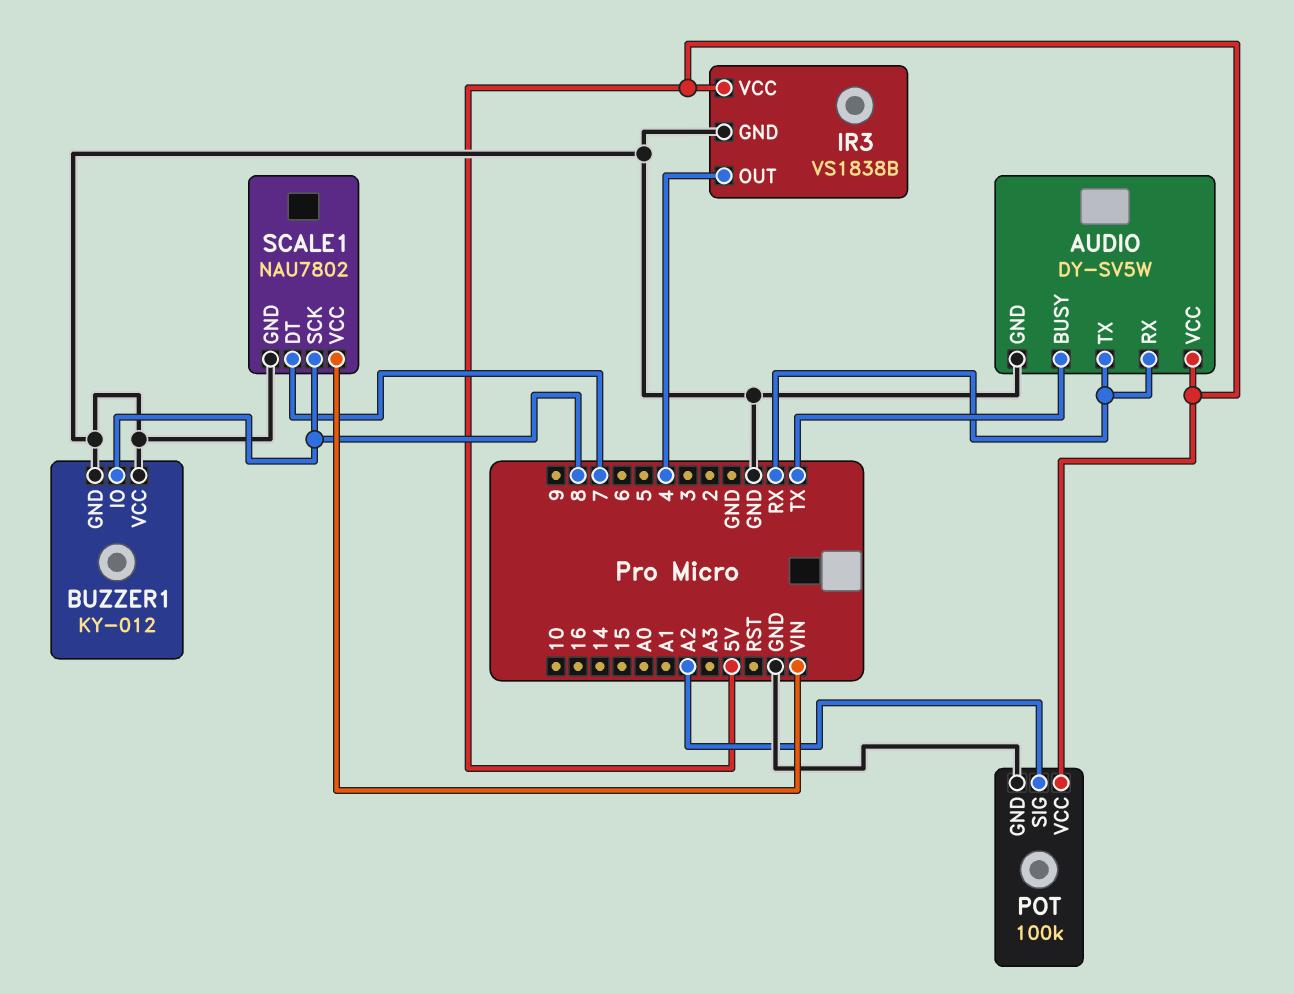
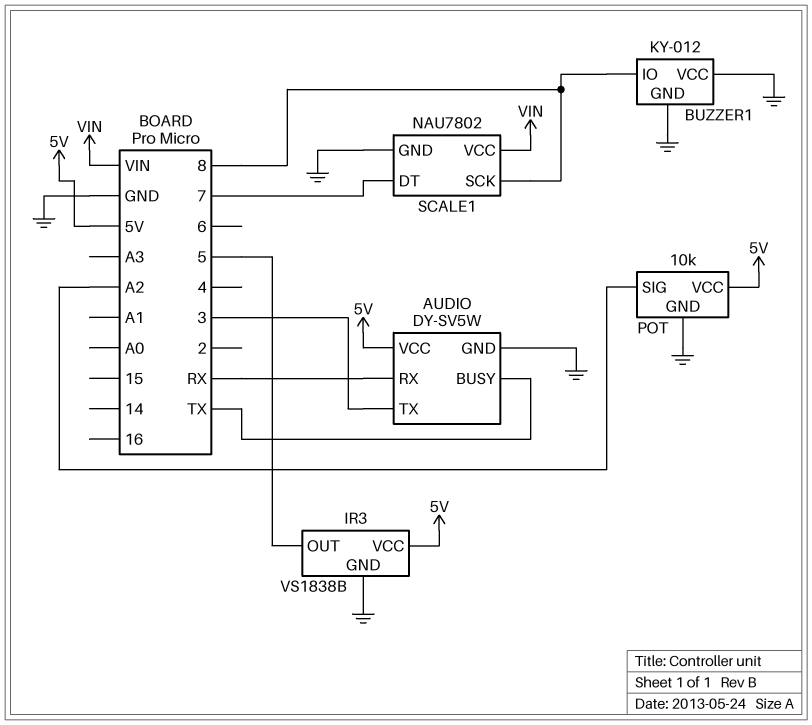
AUDIO pin TX: RX -> 3
IR3 pin OUT: 4 -> 5
POT: 100k -> 10k

